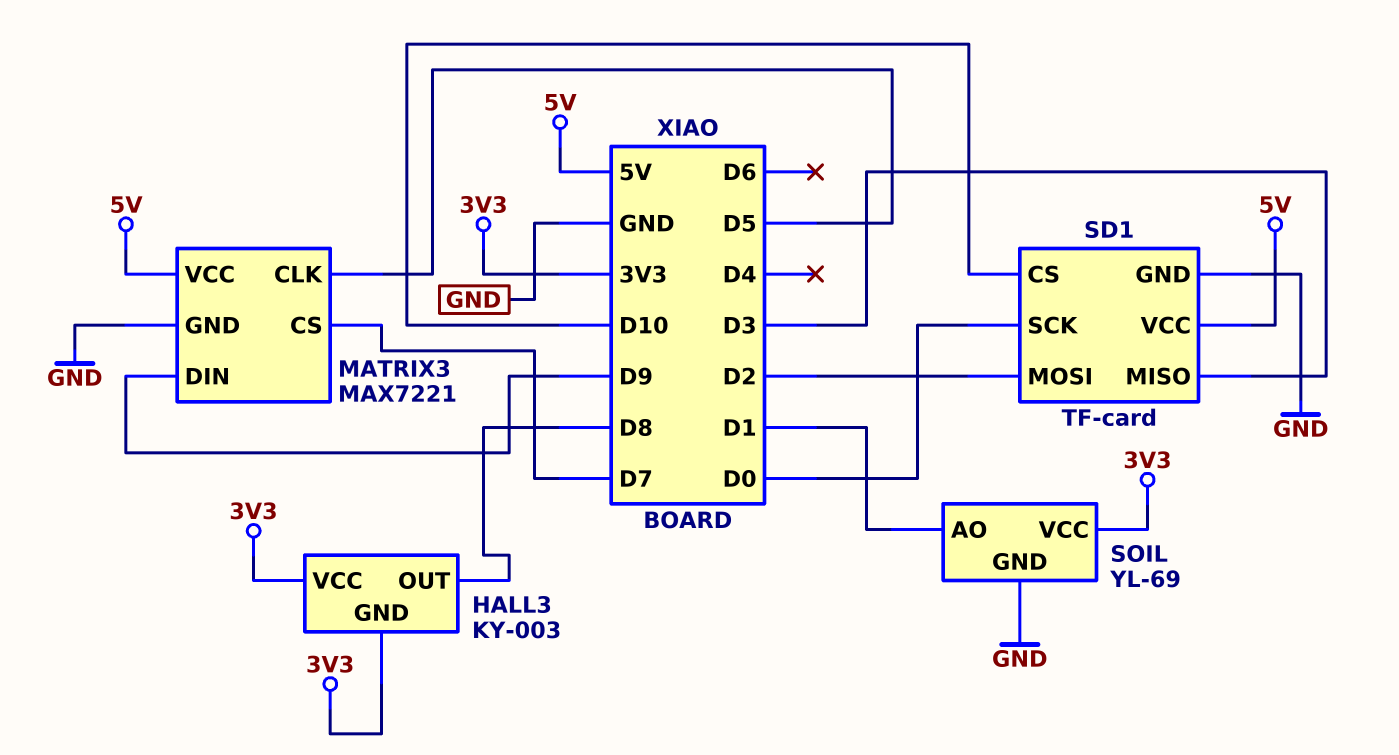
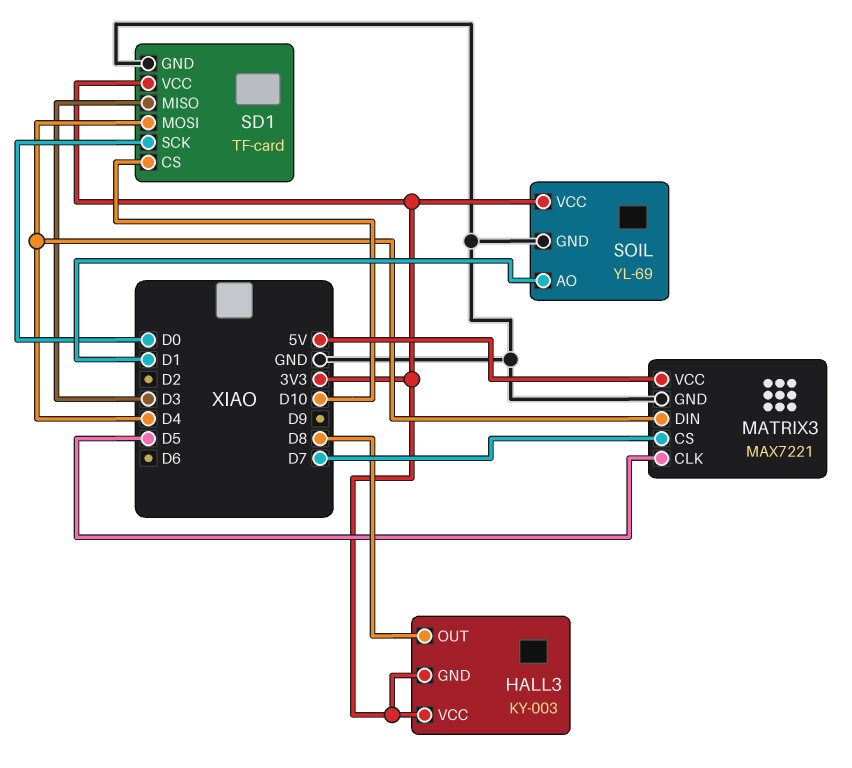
MATRIX3 pin DIN: D9 -> D4
SD1 pin MOSI: D2 -> D4
SD1 pin VCC: 5V -> 3V3

